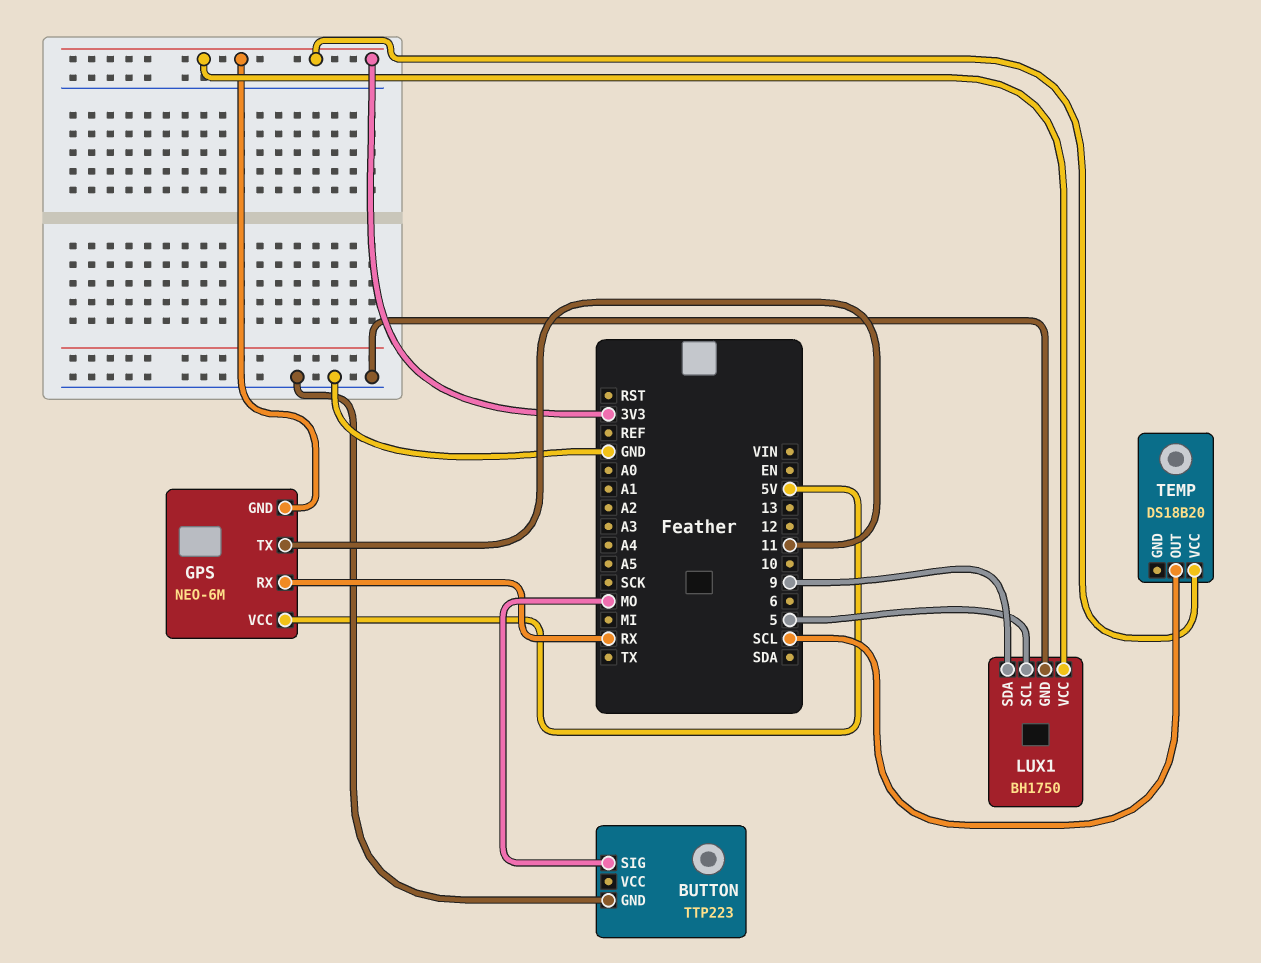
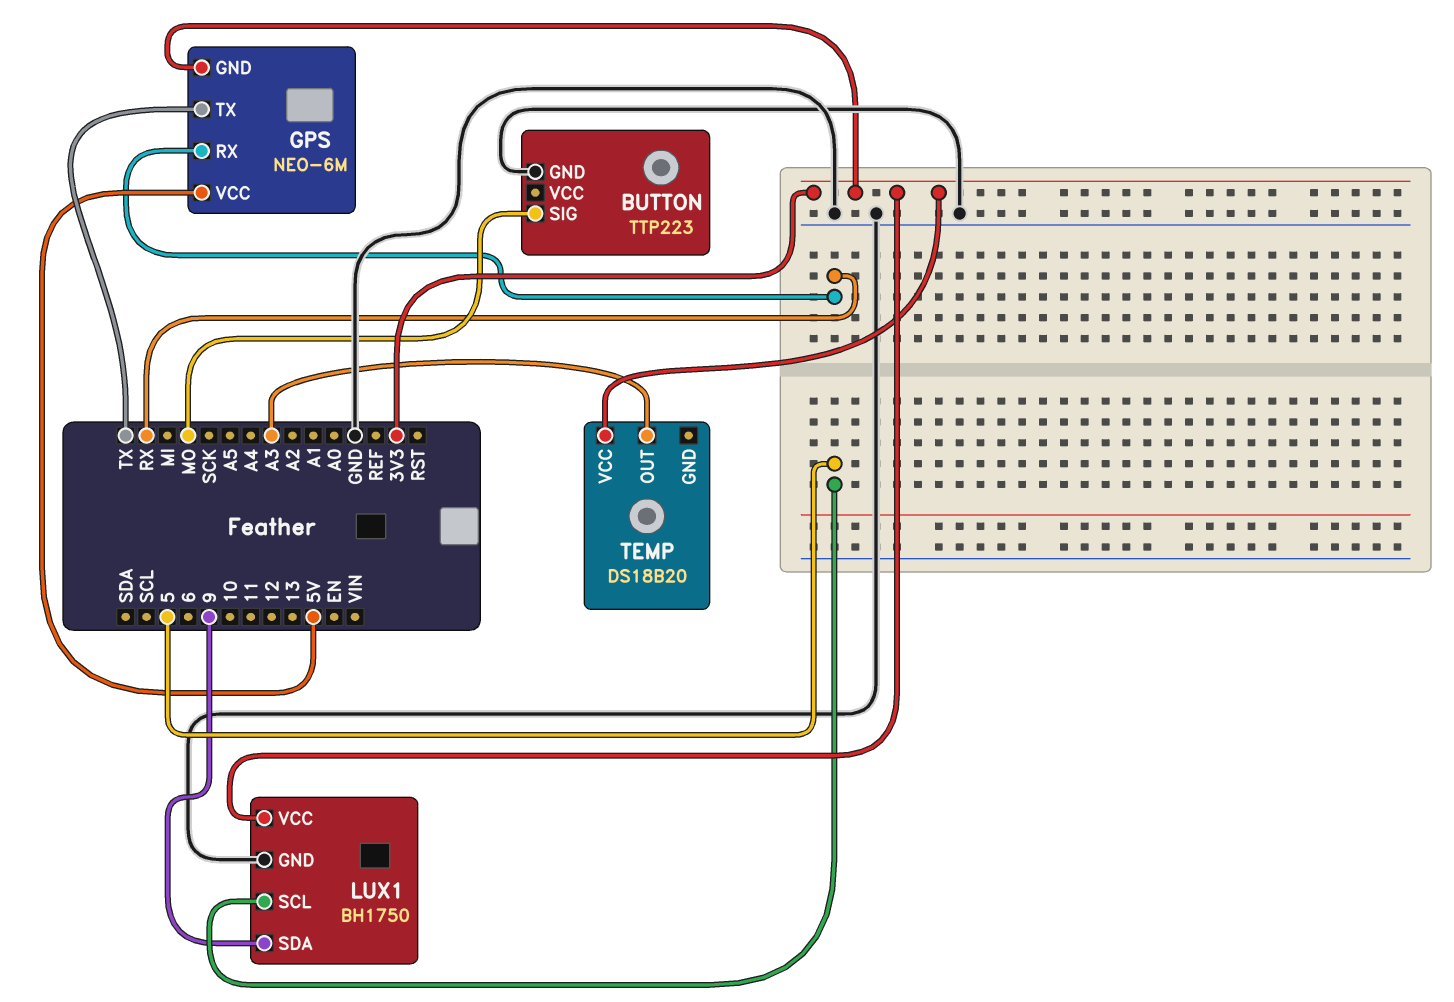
GPS pin TX: 11 -> TX
TEMP pin OUT: SCL -> A3

